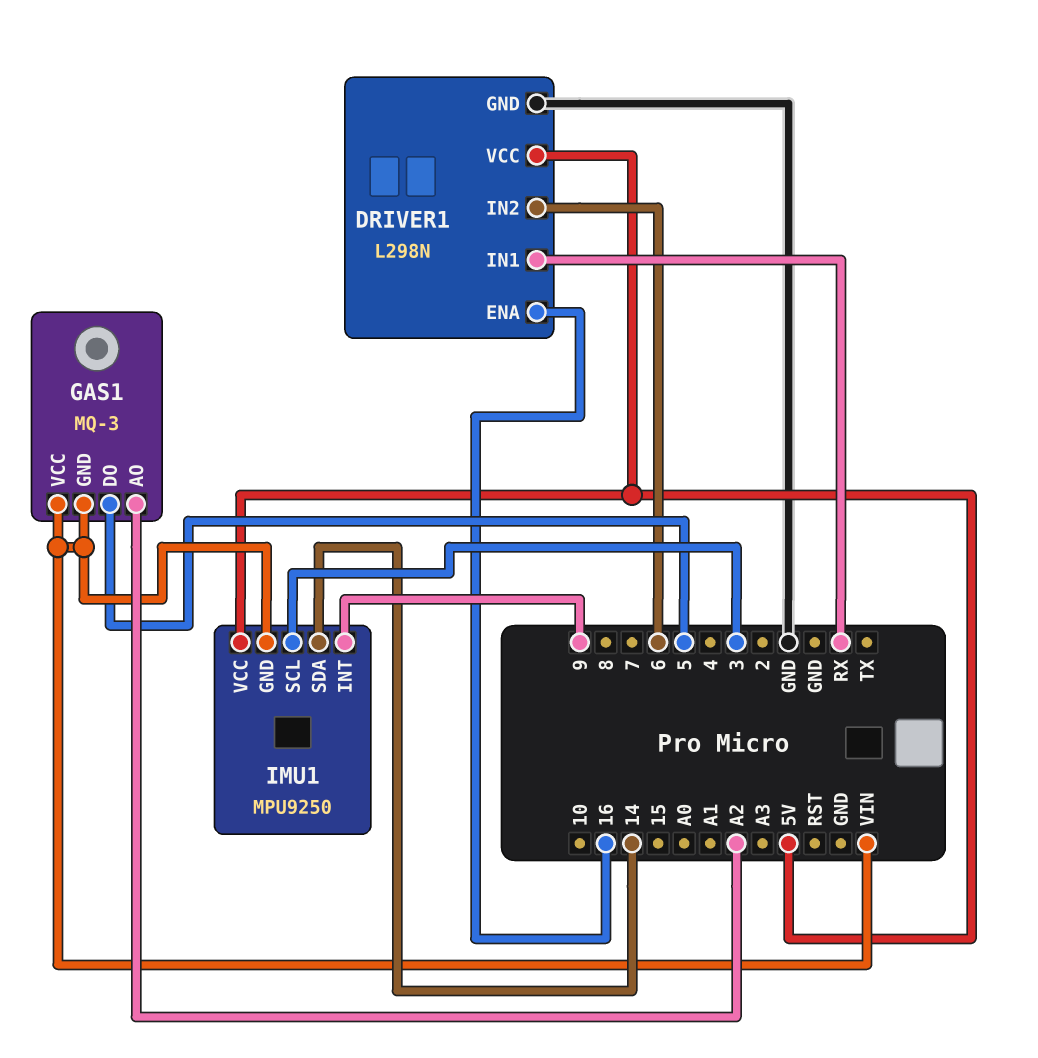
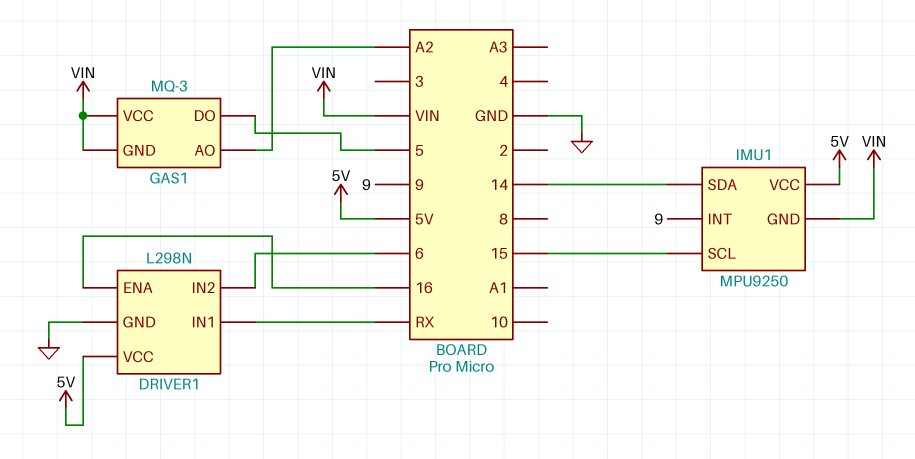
IMU1 pin SCL: 3 -> 15

